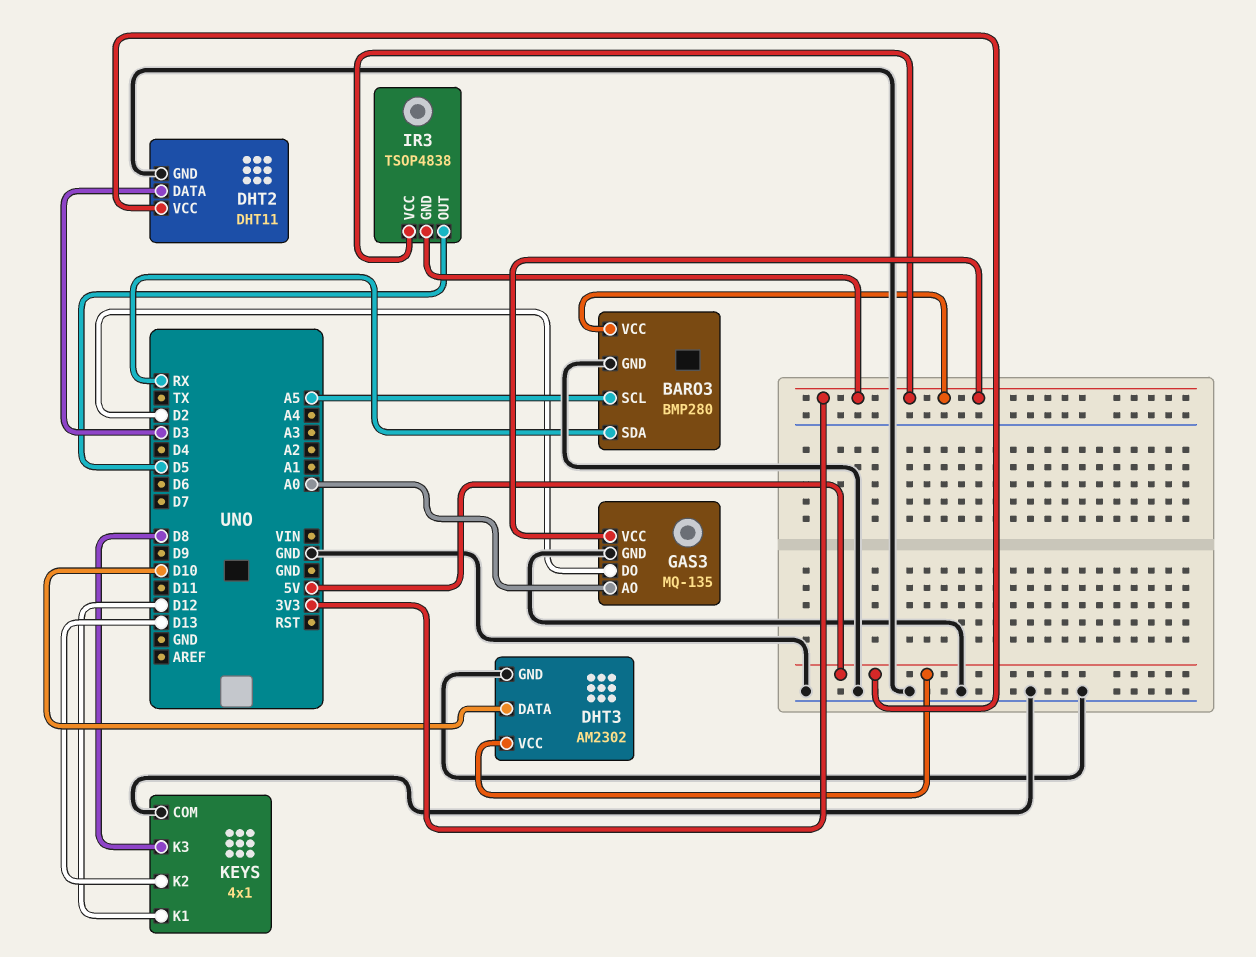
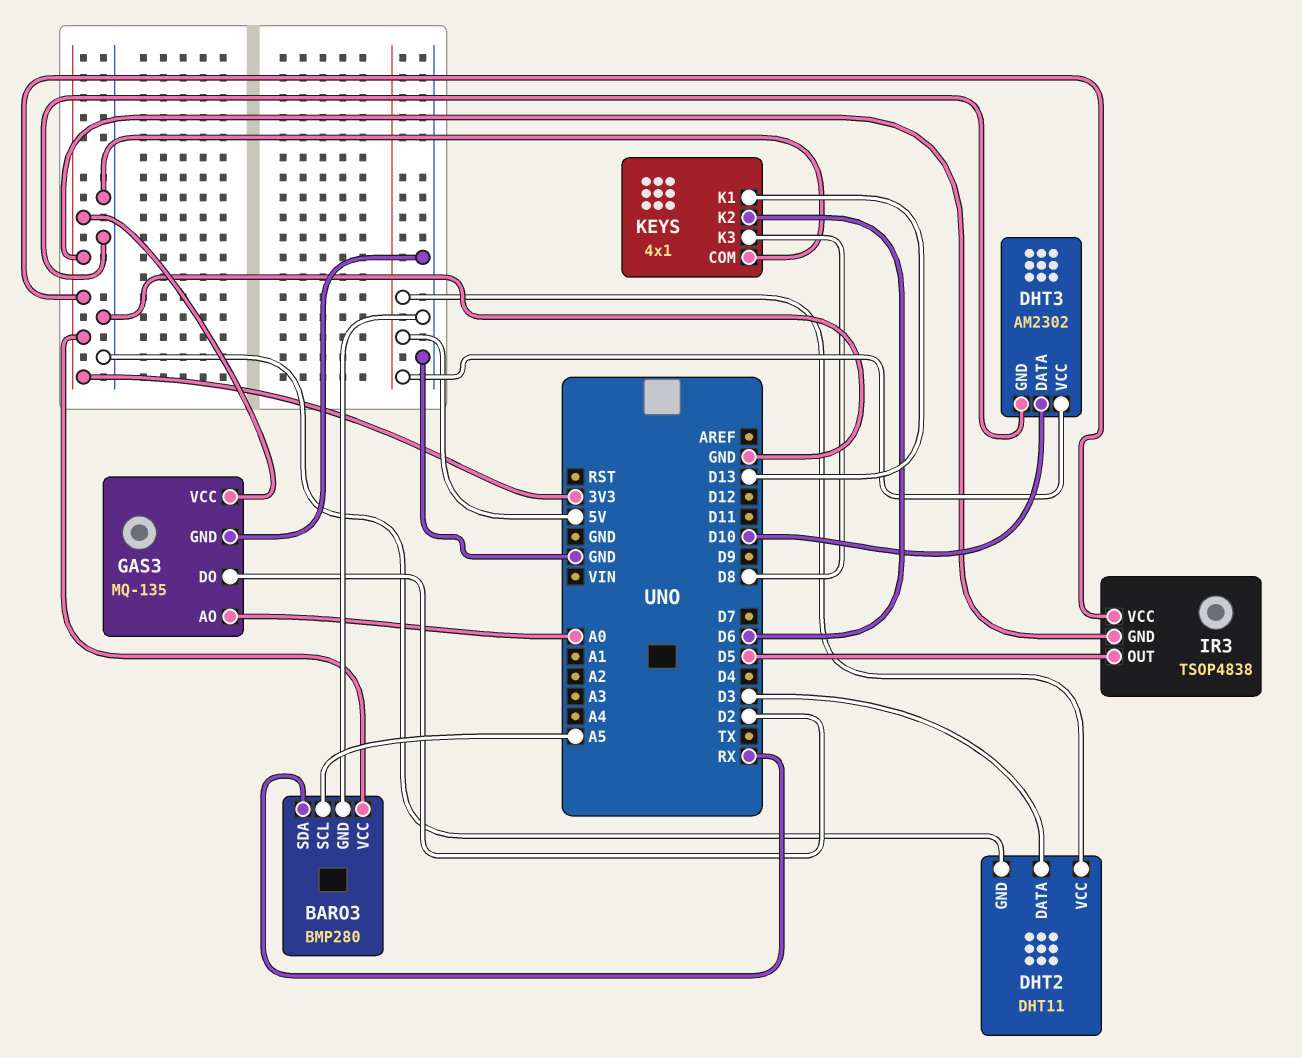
KEYS pin K1: D12 -> D13
KEYS pin K2: D13 -> D6

